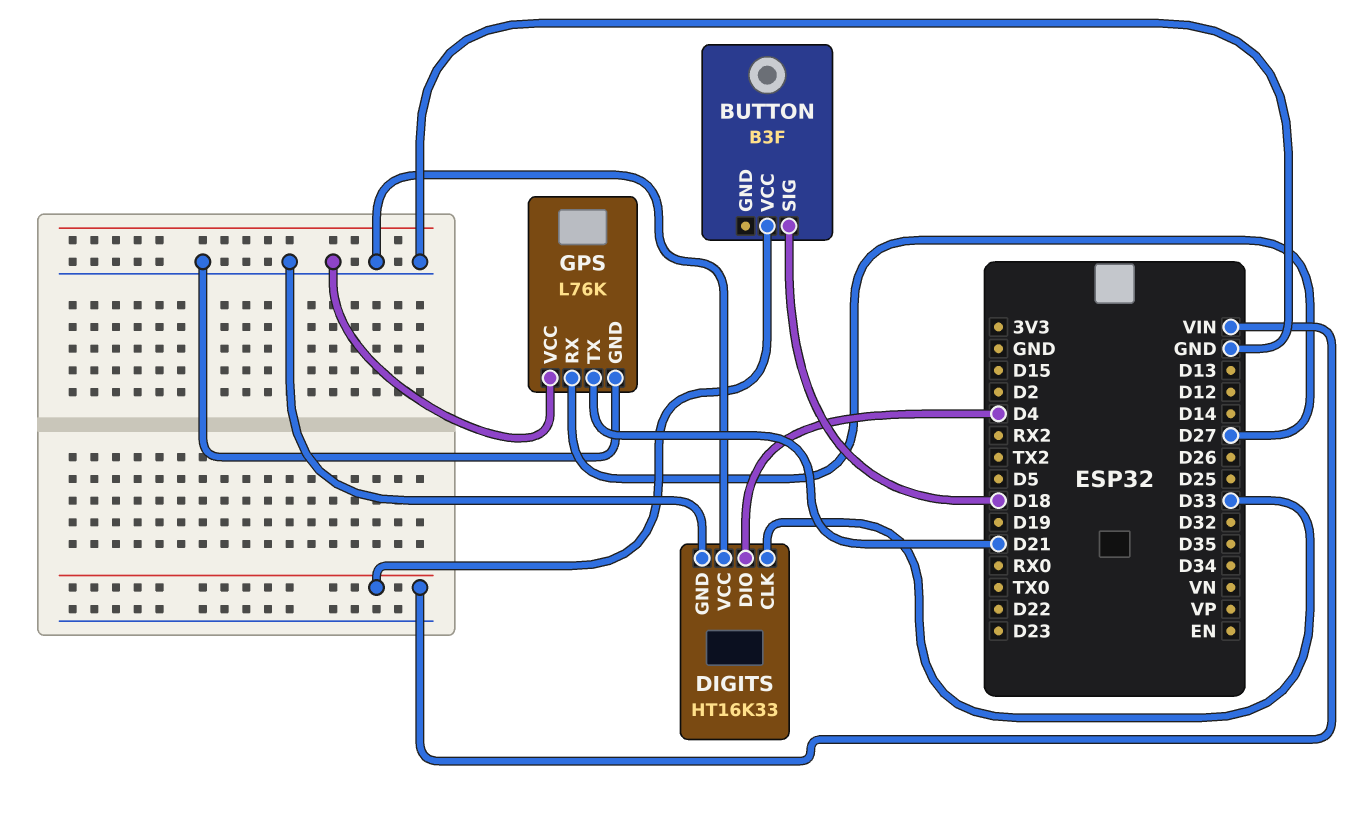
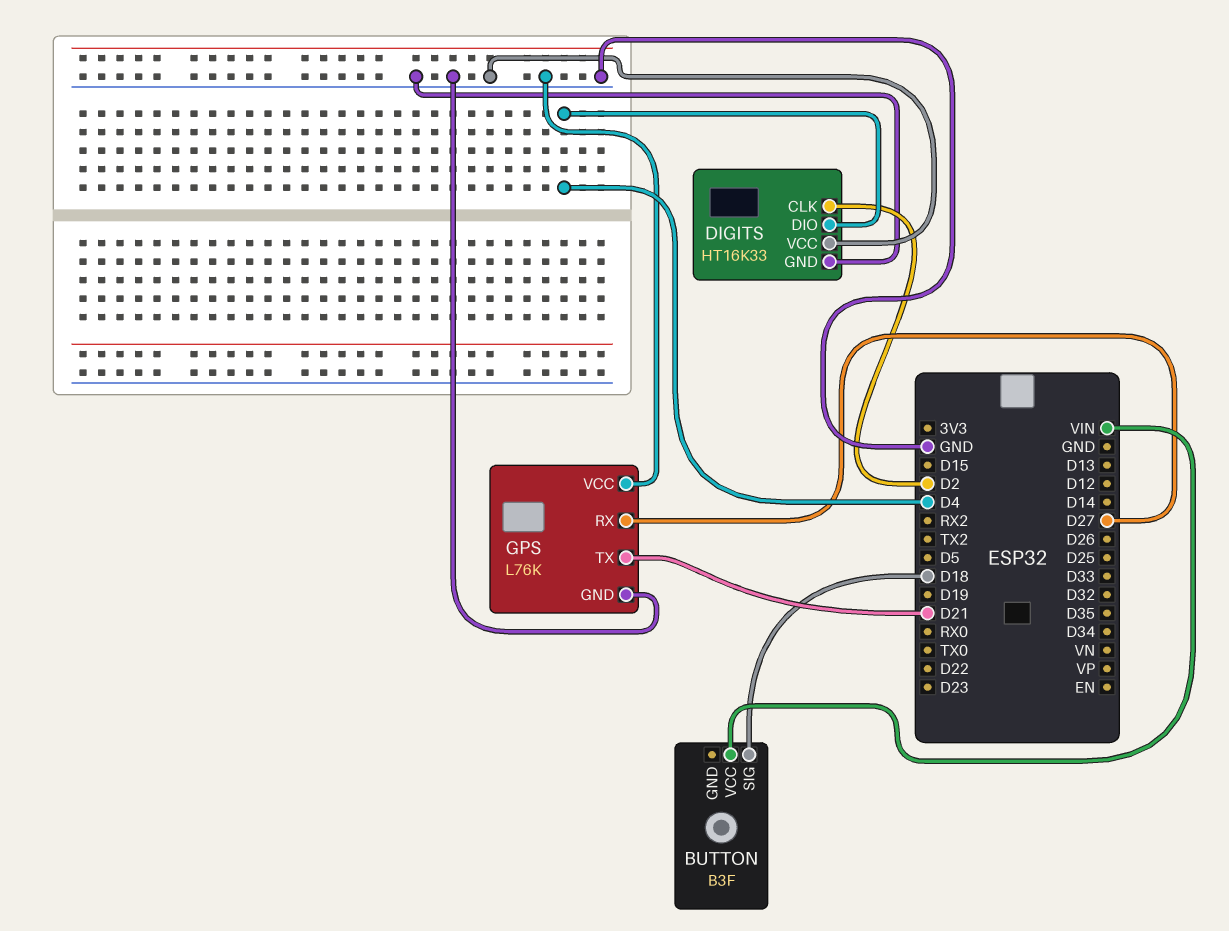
DIGITS pin CLK: D33 -> D2

